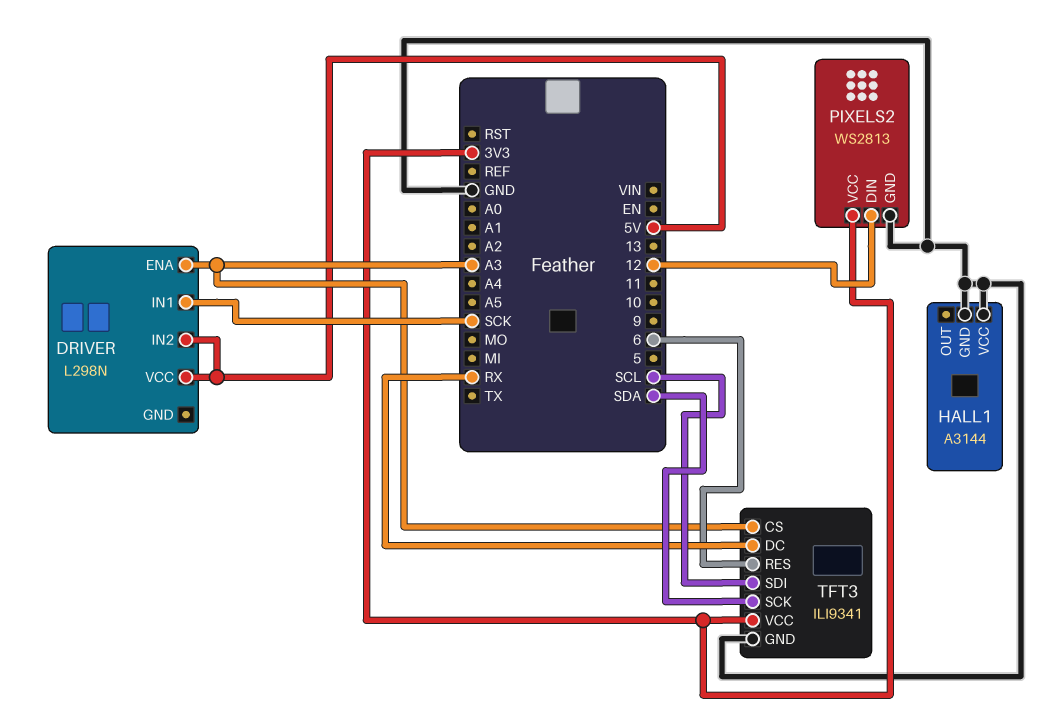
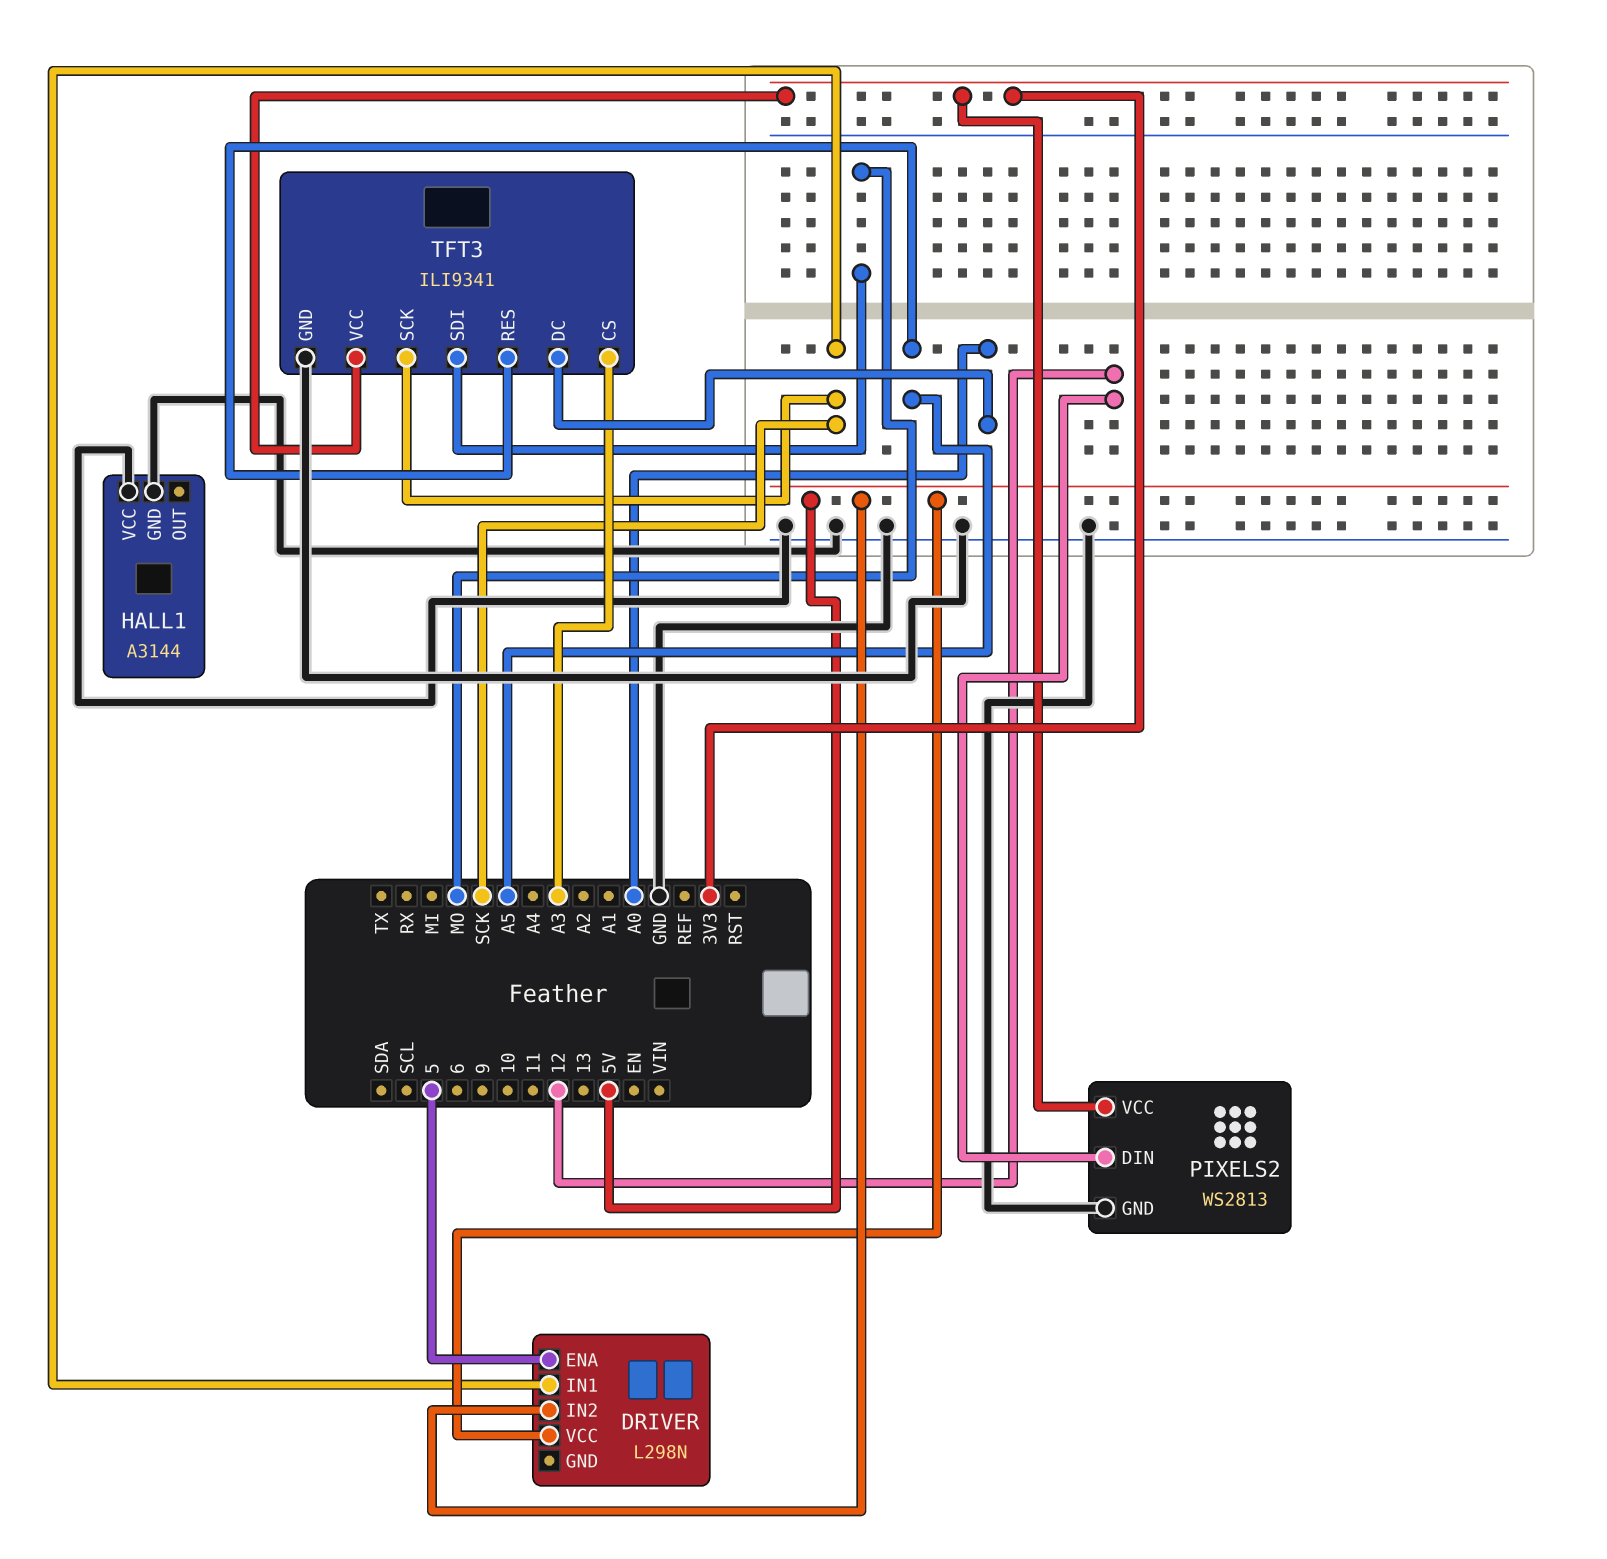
DRIVER pin ENA: A3 -> 5
TFT3 pin DC: RX -> A0
TFT3 pin RES: 6 -> A5
TFT3 pin SCK: SDA -> SCK
TFT3 pin SDI: SCL -> MO

